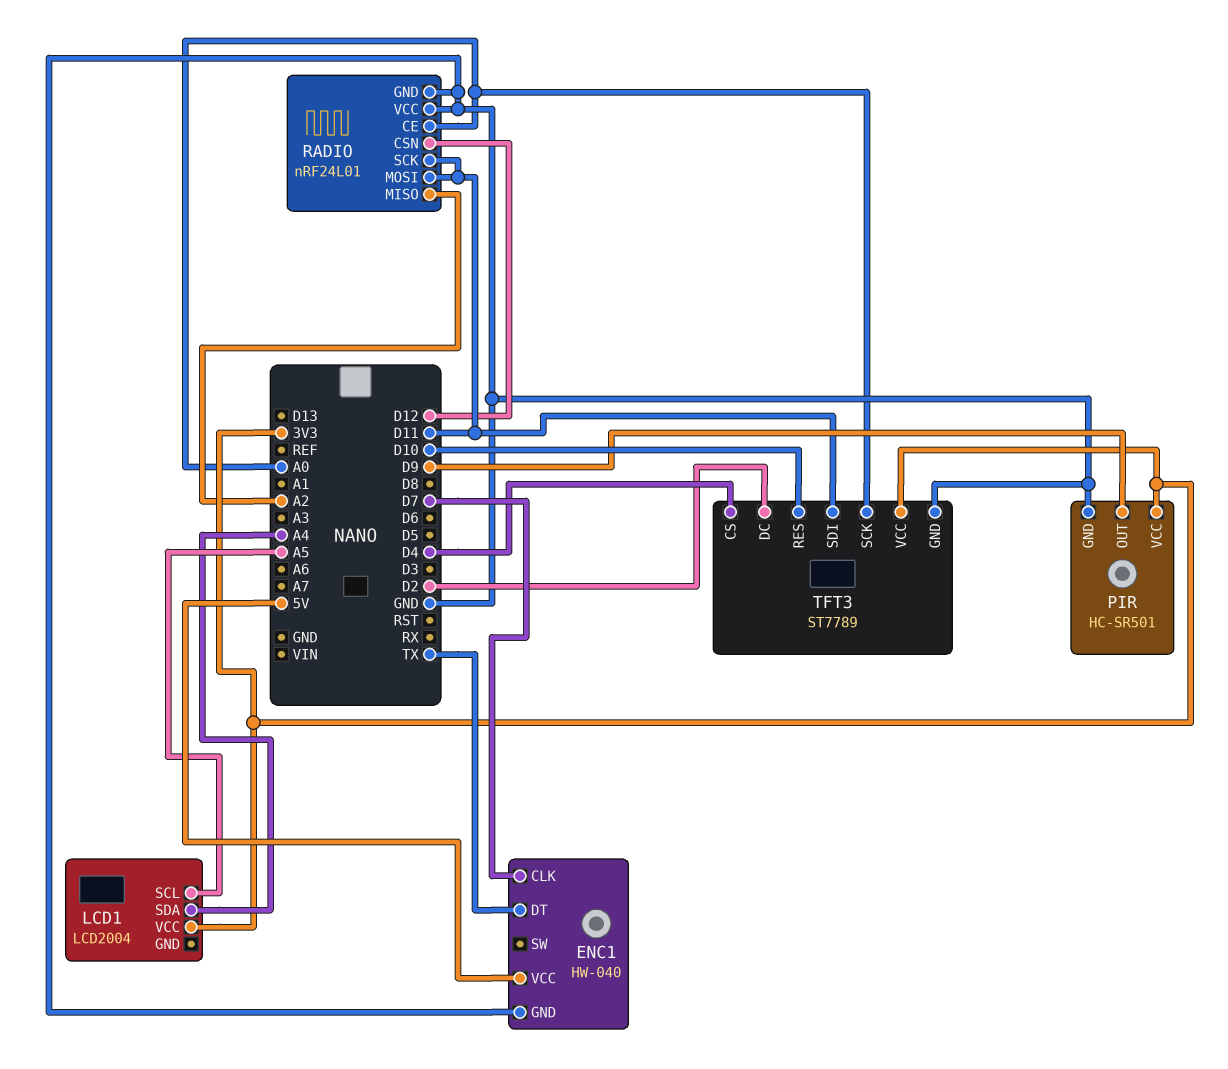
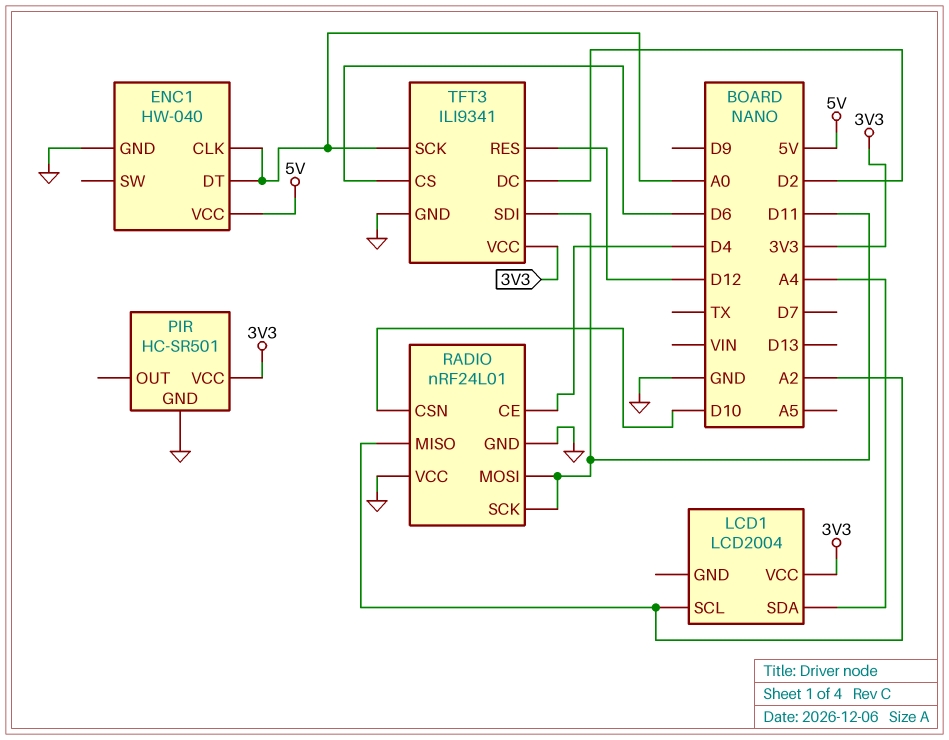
ENC1 pin CLK: D7 -> A0
ENC1 pin DT: TX -> A0
LCD1 pin SCL: A5 -> A2
PIR pin OUT: D9 -> none
RADIO pin CE: A0 -> D4
RADIO pin CSN: D12 -> D10
TFT3: ST7789 -> ILI9341
TFT3 pin CS: D4 -> D6
TFT3 pin RES: D10 -> D12

